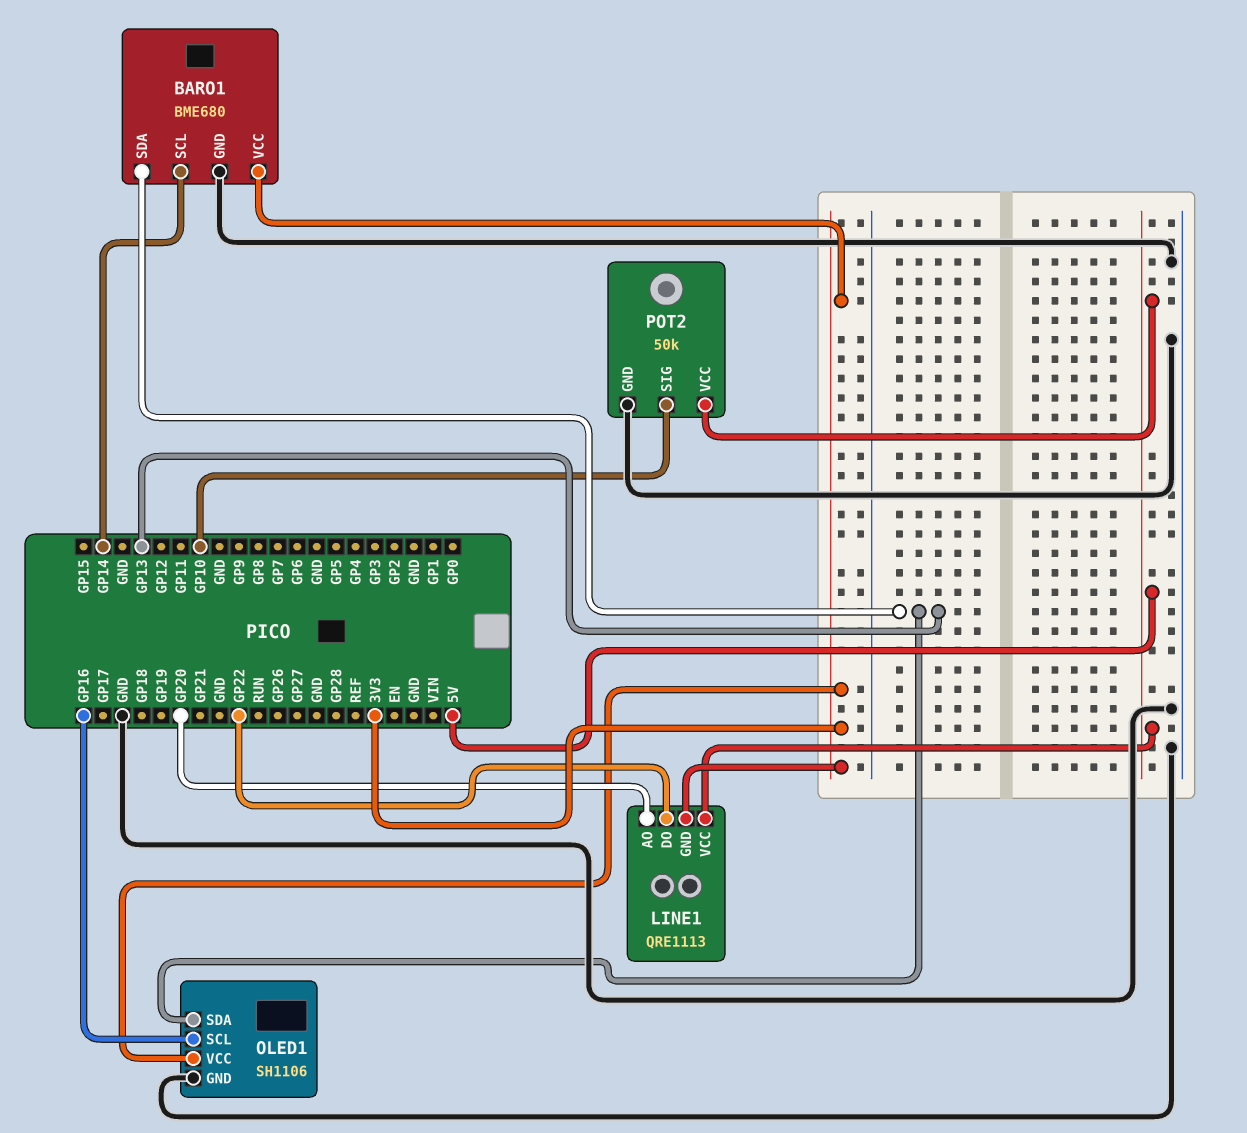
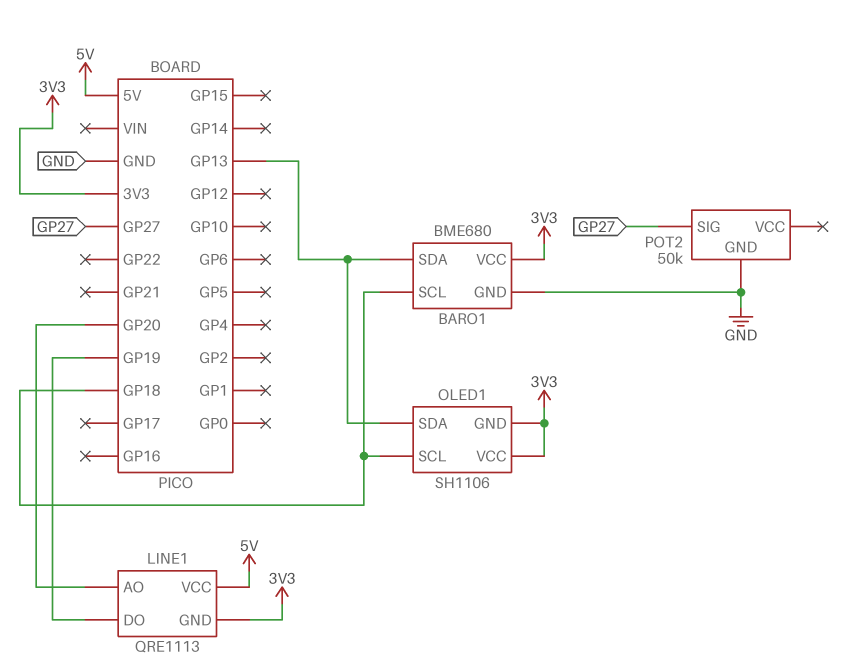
BARO1 pin SCL: GP14 -> GP18
LINE1 pin DO: GP22 -> GP19
OLED1 pin GND: GND -> 3V3
OLED1 pin SCL: GP16 -> GP18
POT2 pin SIG: GP10 -> GP27
POT2 pin VCC: 5V -> none

